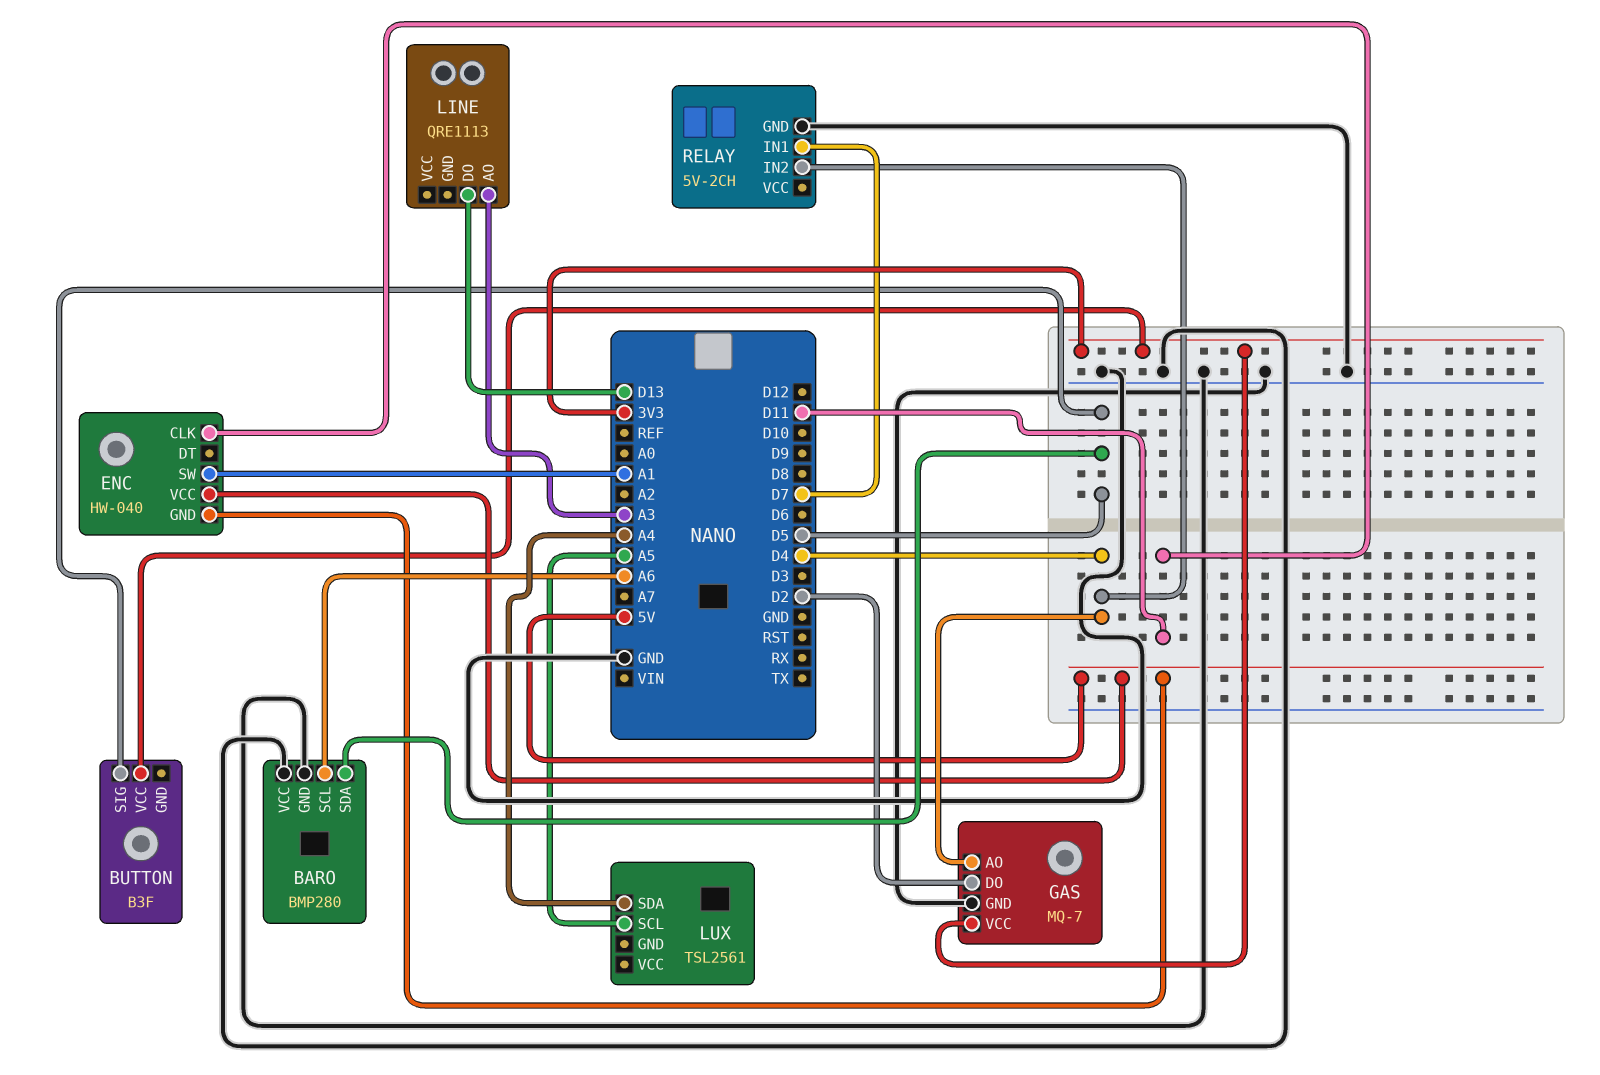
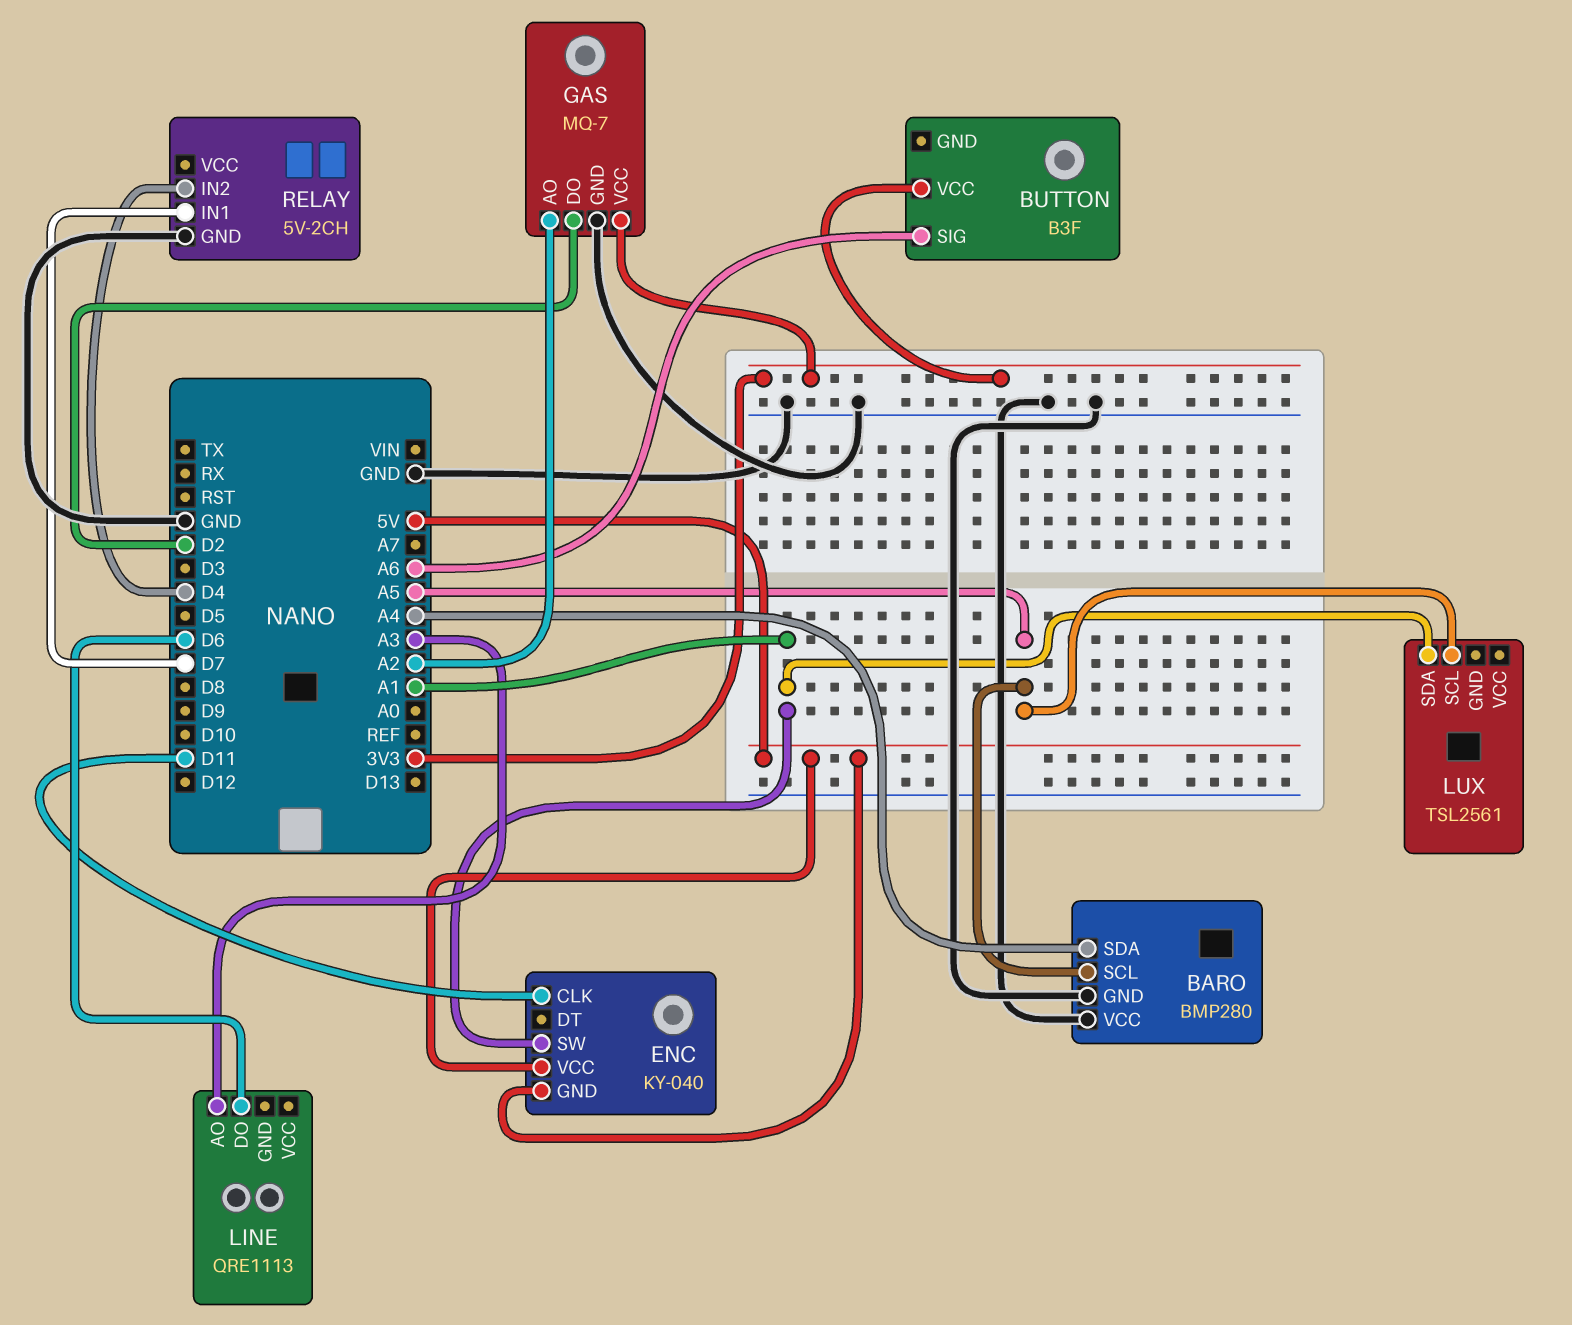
BARO pin SCL: A6 -> A5
BARO pin SDA: D5 -> A4
BUTTON pin SIG: D5 -> A6
ENC: HW-040 -> KY-040
GAS pin AO: D4 -> A2
LINE pin DO: D13 -> D6
LUX pin SDA: A4 -> A1

